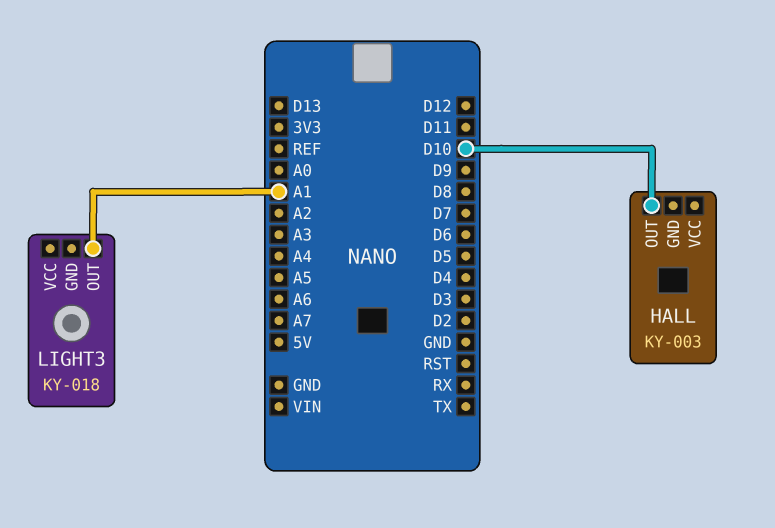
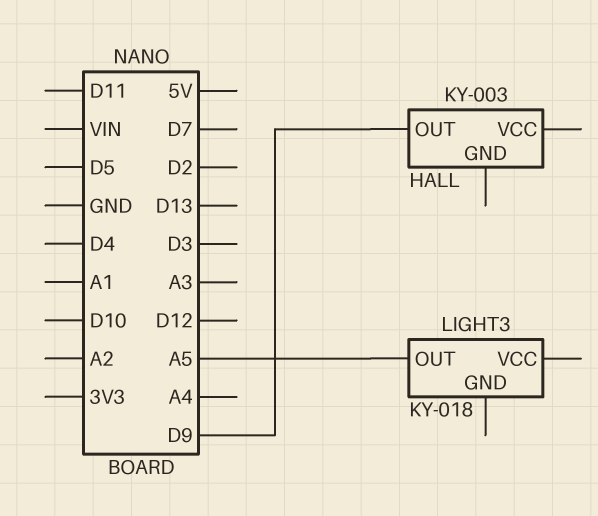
HALL pin OUT: D10 -> D9
LIGHT3 pin OUT: A1 -> A5

